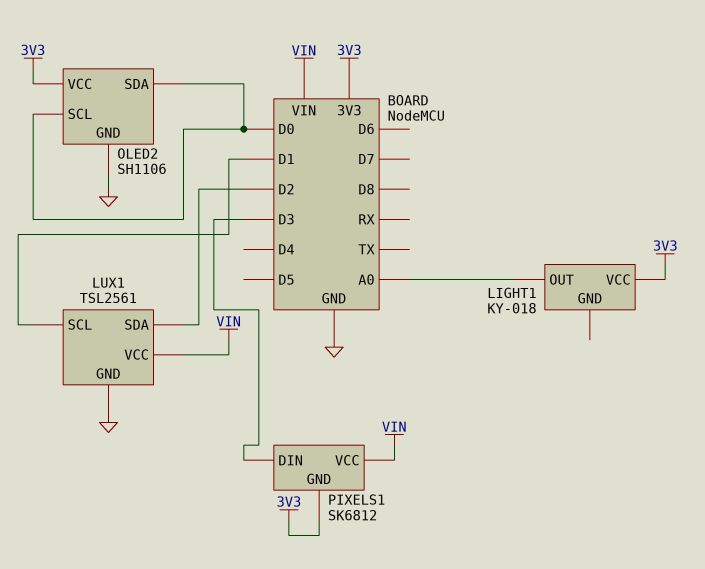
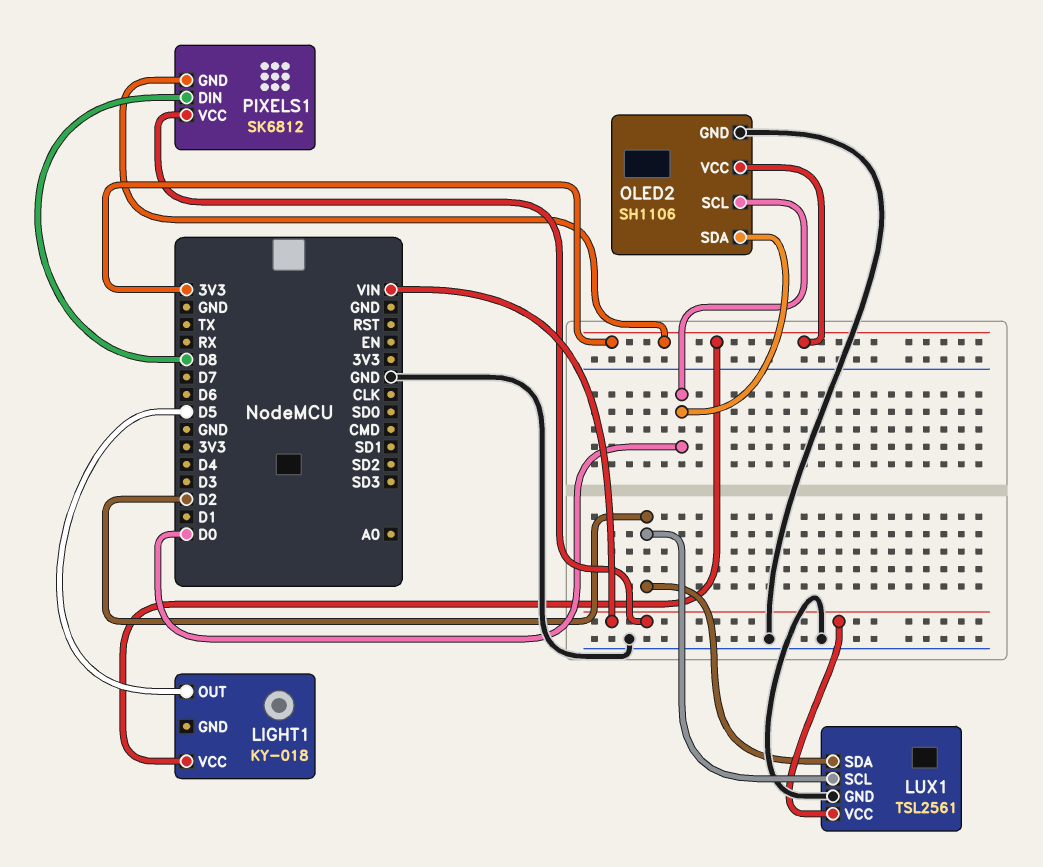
LIGHT1 pin OUT: A0 -> D5
LUX1 pin SCL: D1 -> D2
PIXELS1 pin DIN: D3 -> D8

